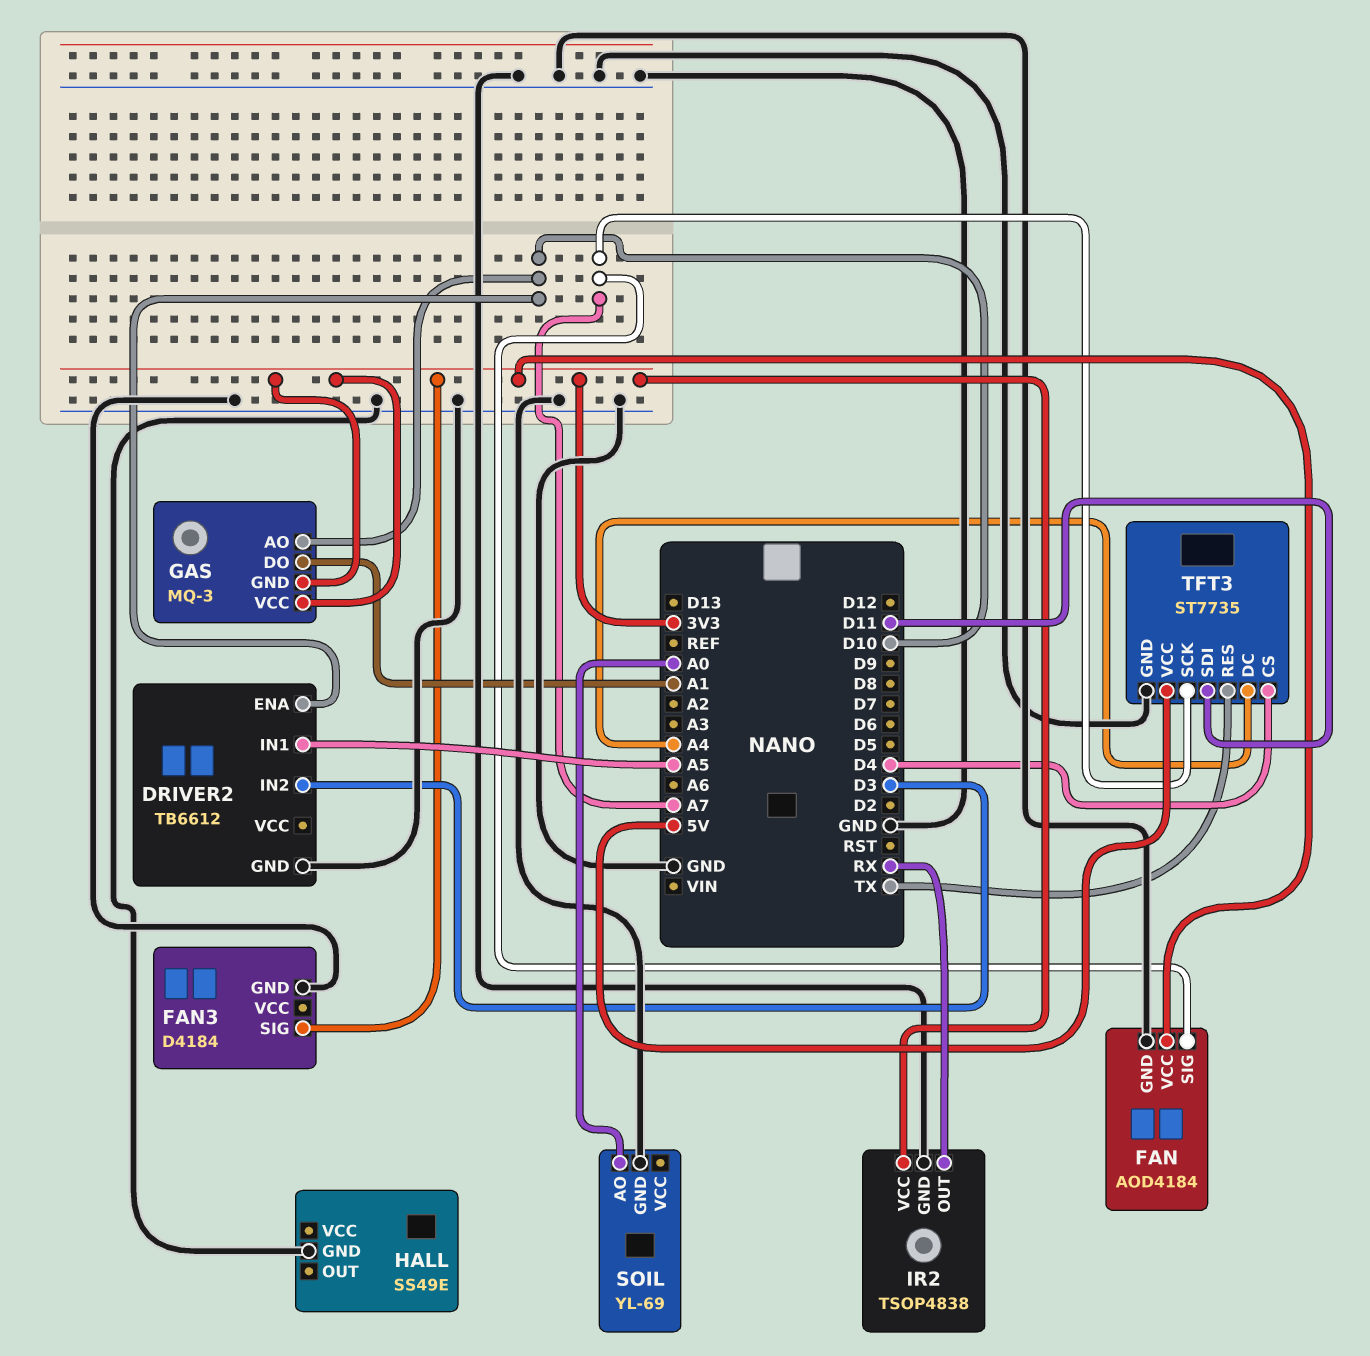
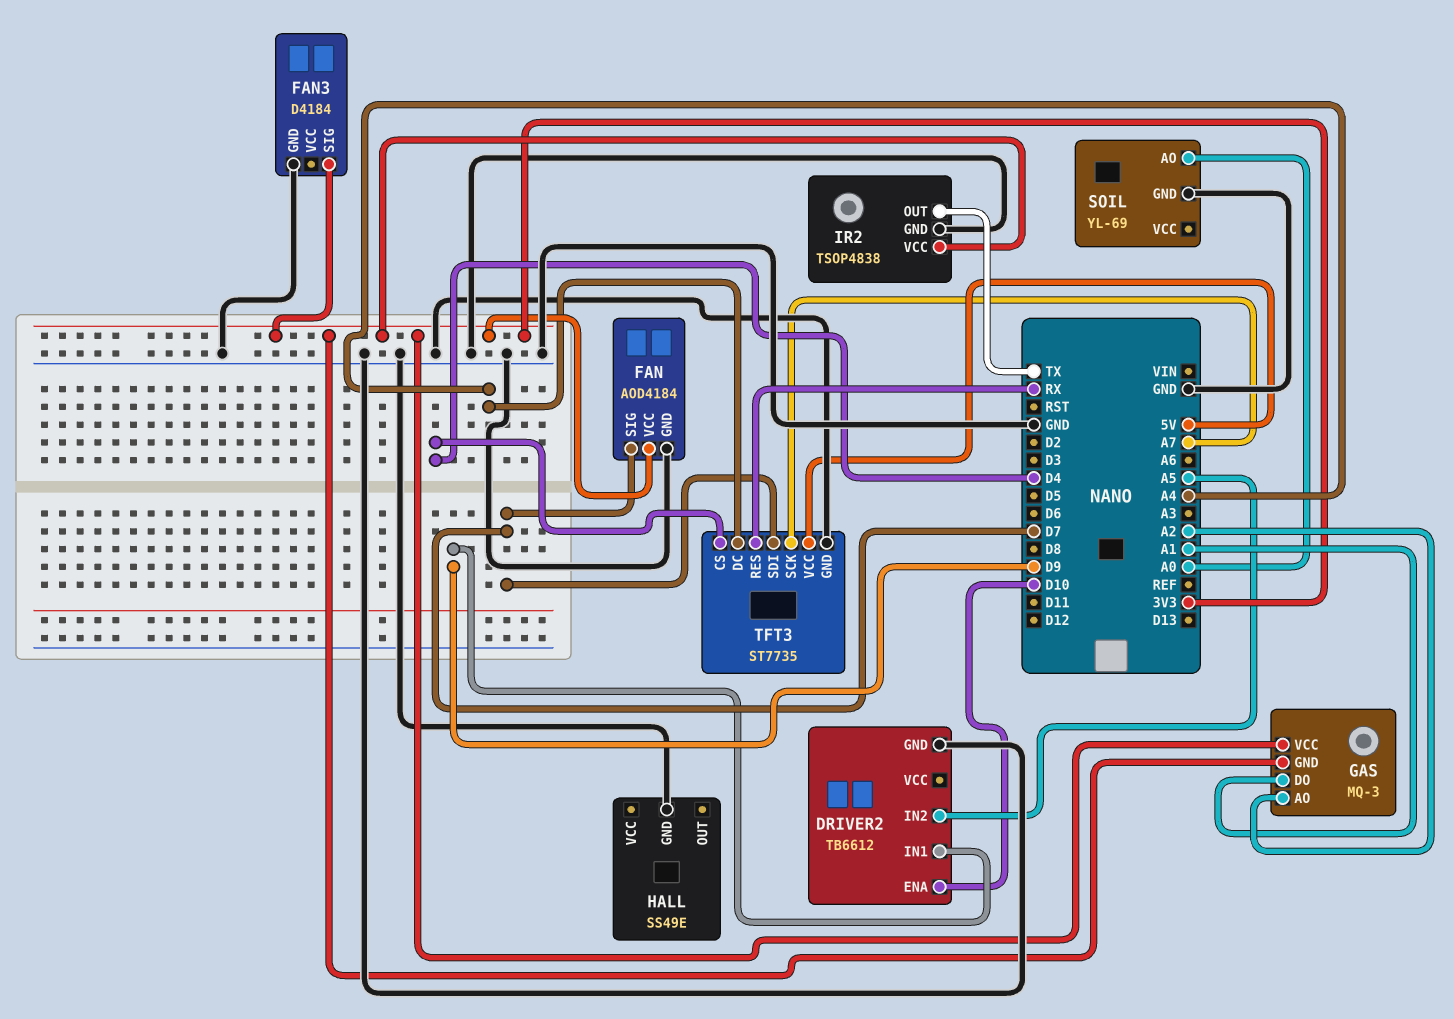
DRIVER2 pin IN1: A5 -> D9
DRIVER2 pin IN2: D3 -> A5
FAN pin SIG: A7 -> D7
GAS pin AO: D10 -> A2
IR2 pin OUT: RX -> TX
TFT3 pin RES: TX -> RX
TFT3 pin SDI: D11 -> D7

